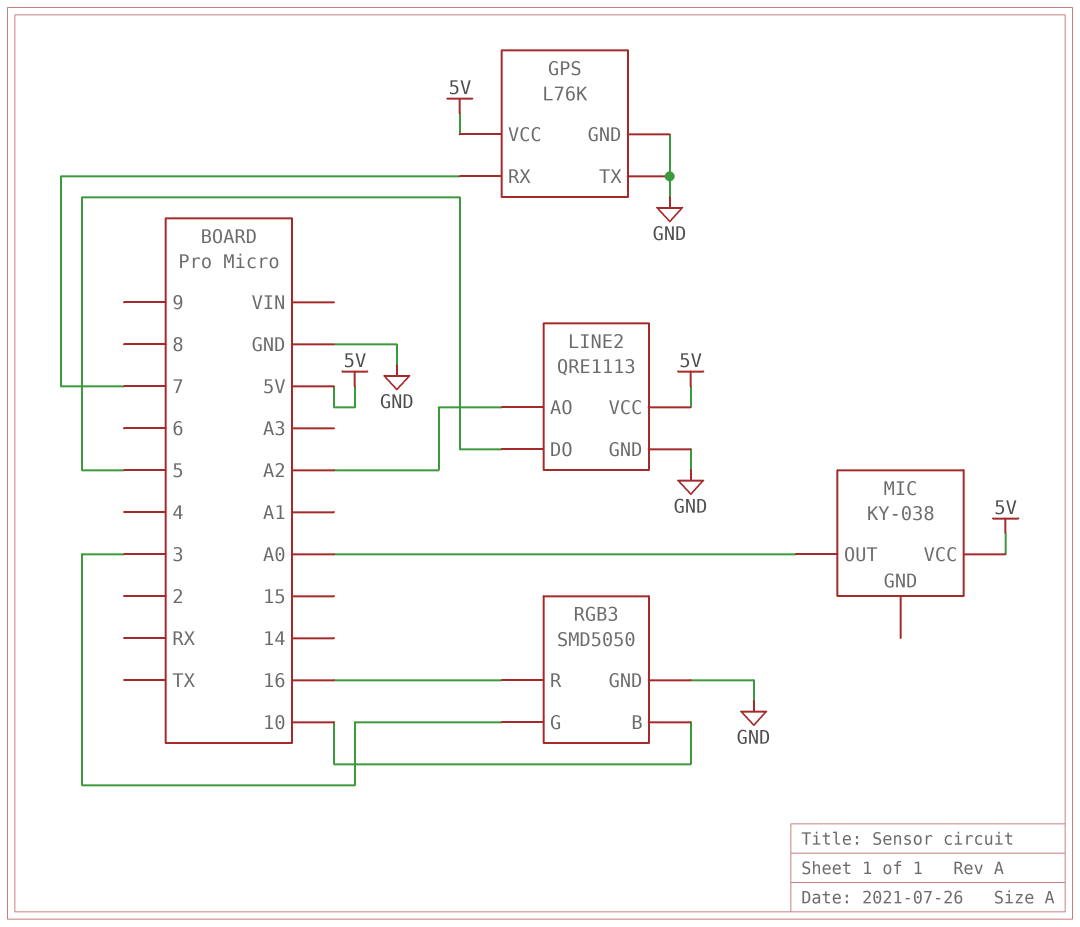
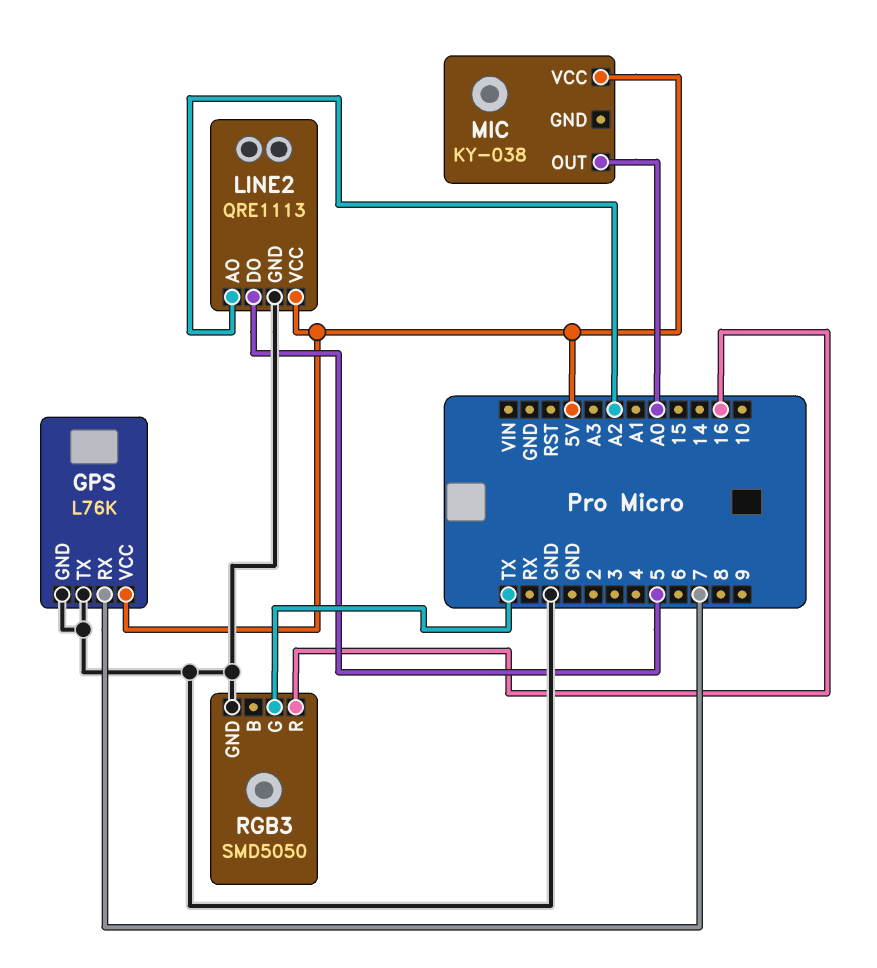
RGB3 pin B: 10 -> none
RGB3 pin G: 3 -> TX

